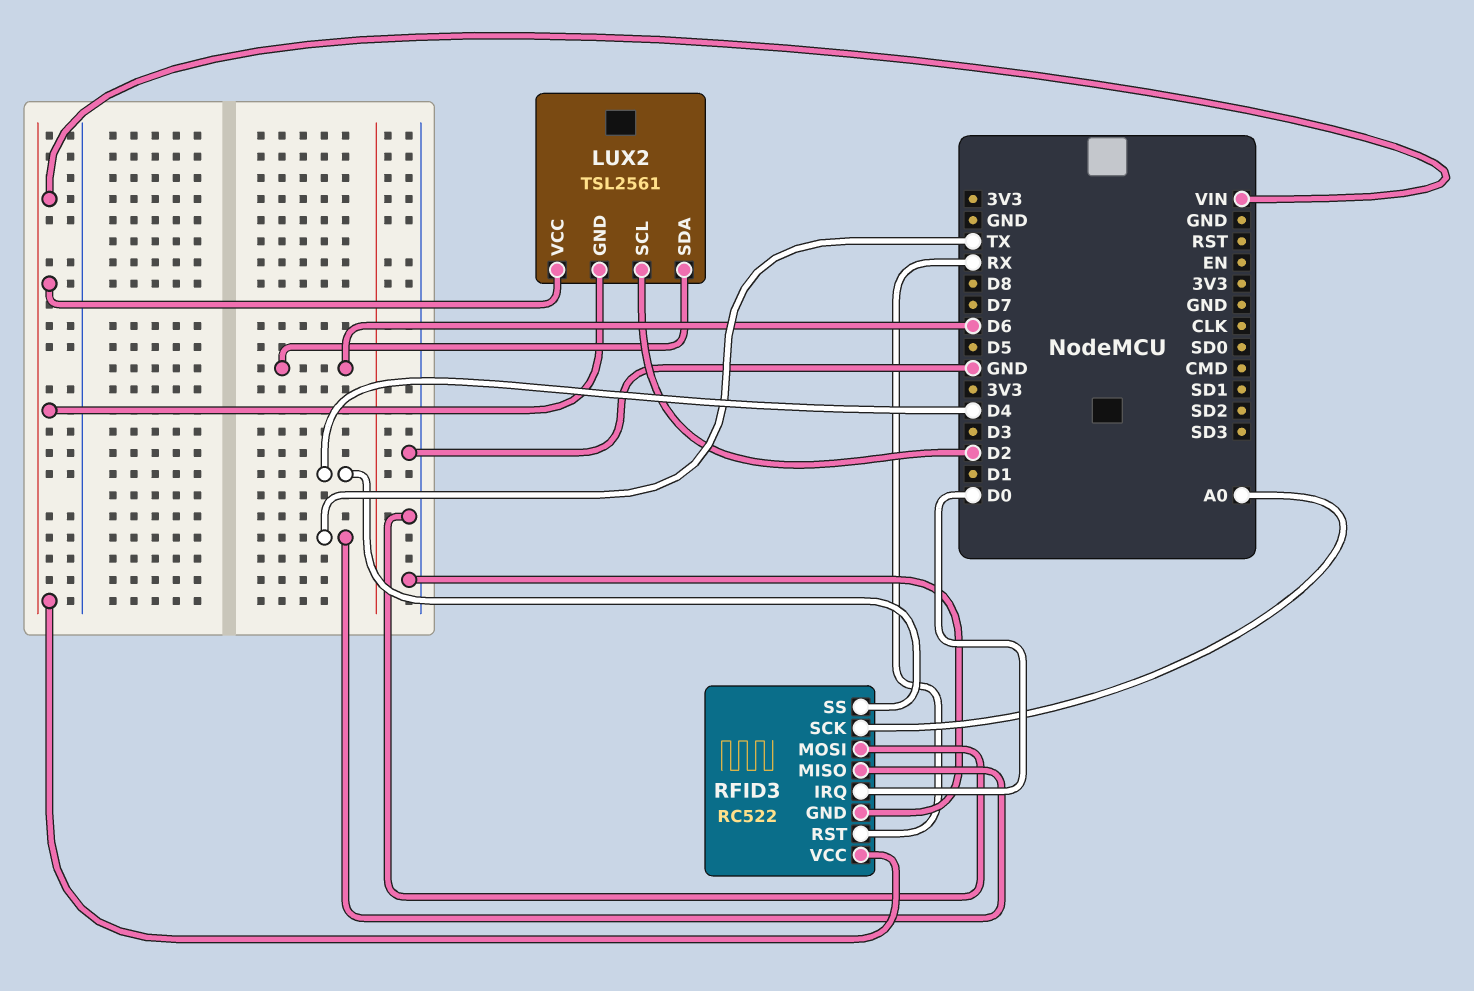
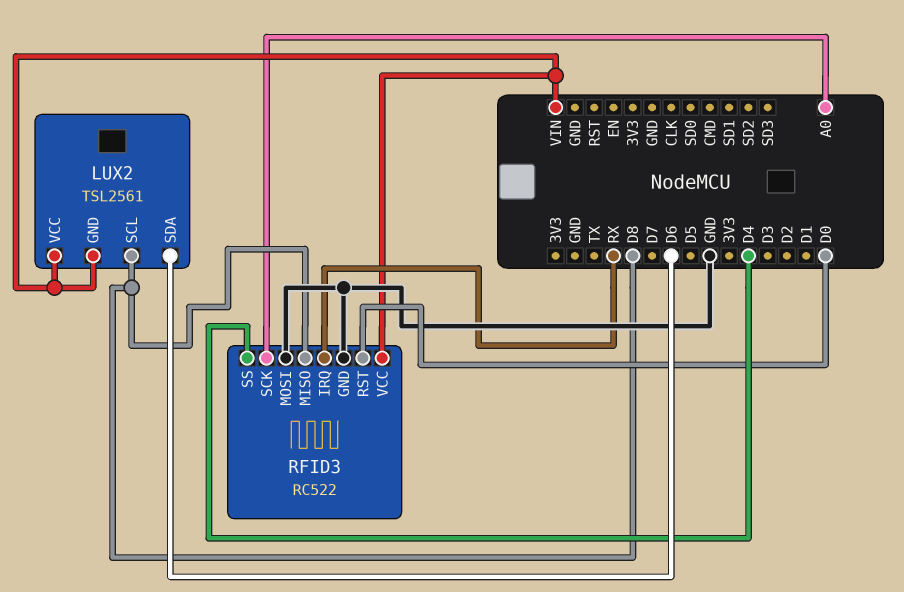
LUX2 pin SCL: D2 -> D8
RFID3 pin IRQ: D0 -> RX
RFID3 pin MISO: TX -> D8
RFID3 pin RST: RX -> D0

